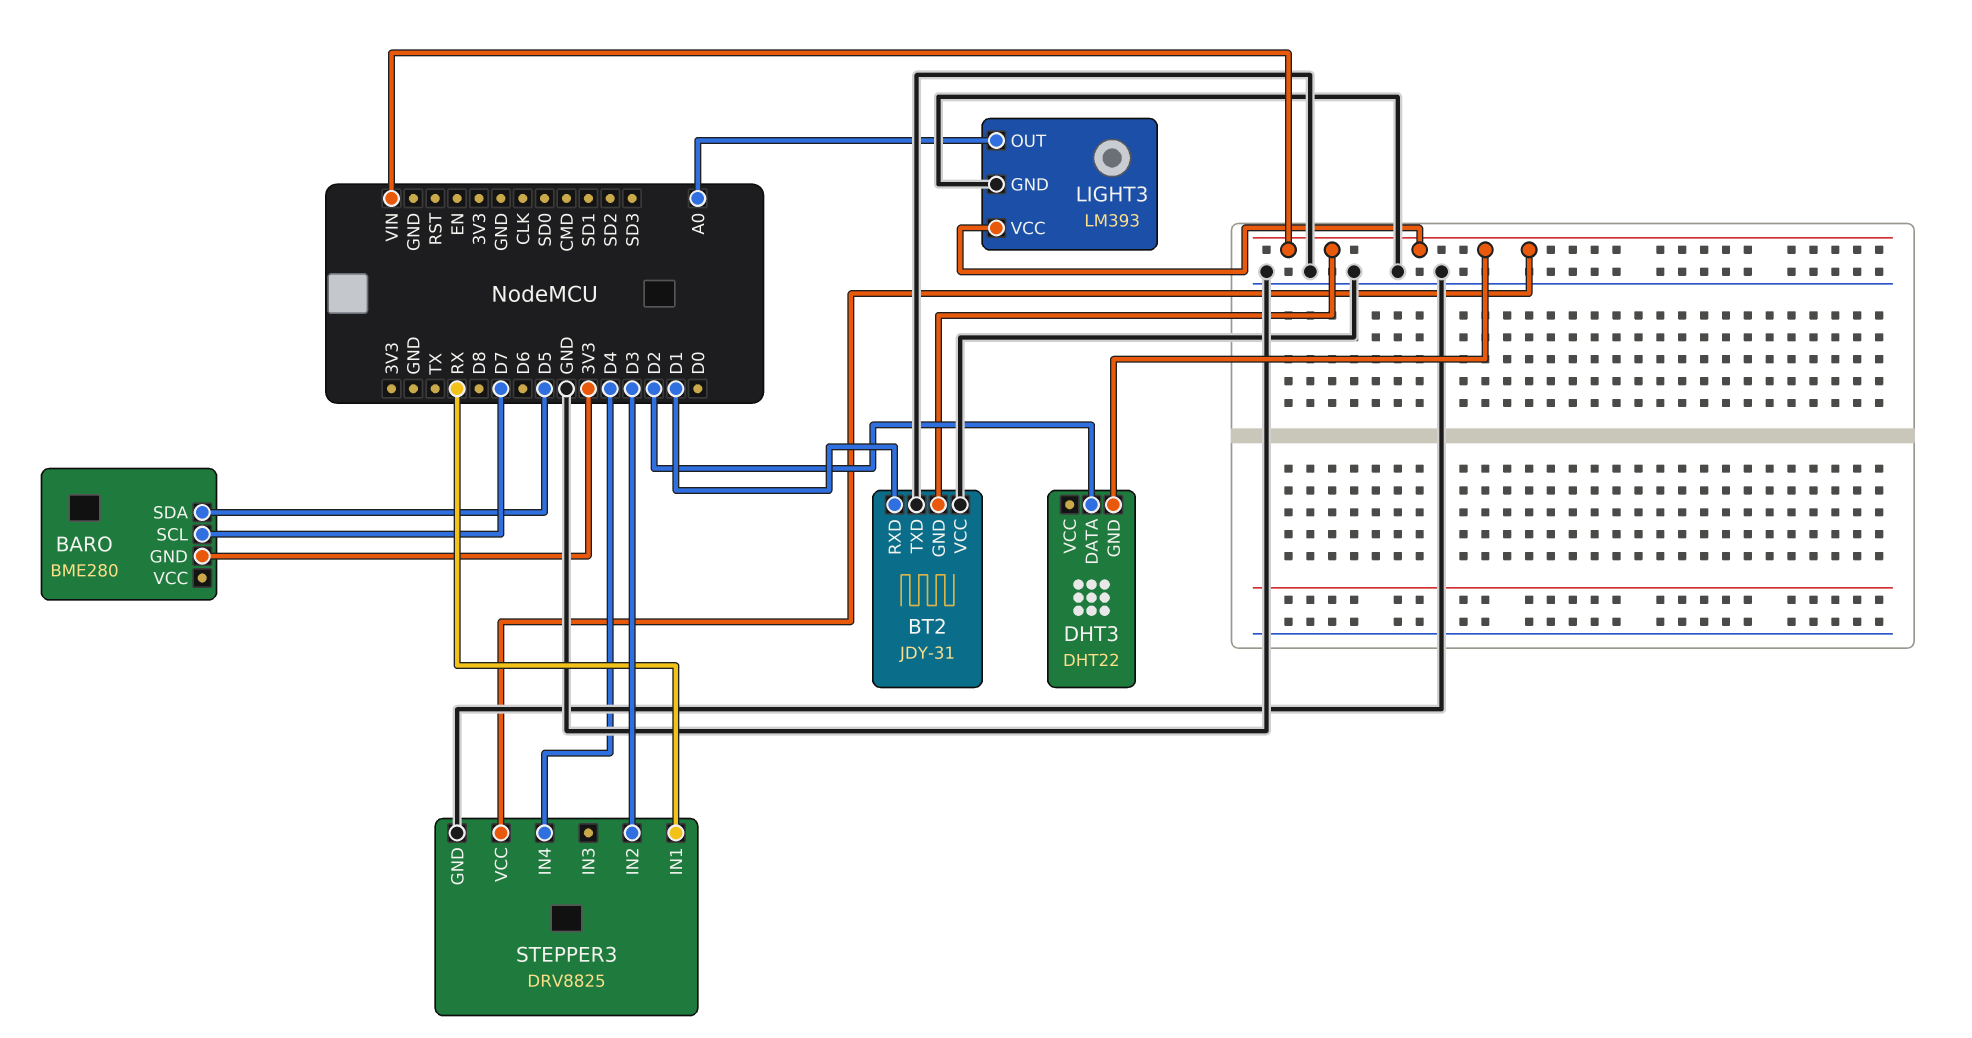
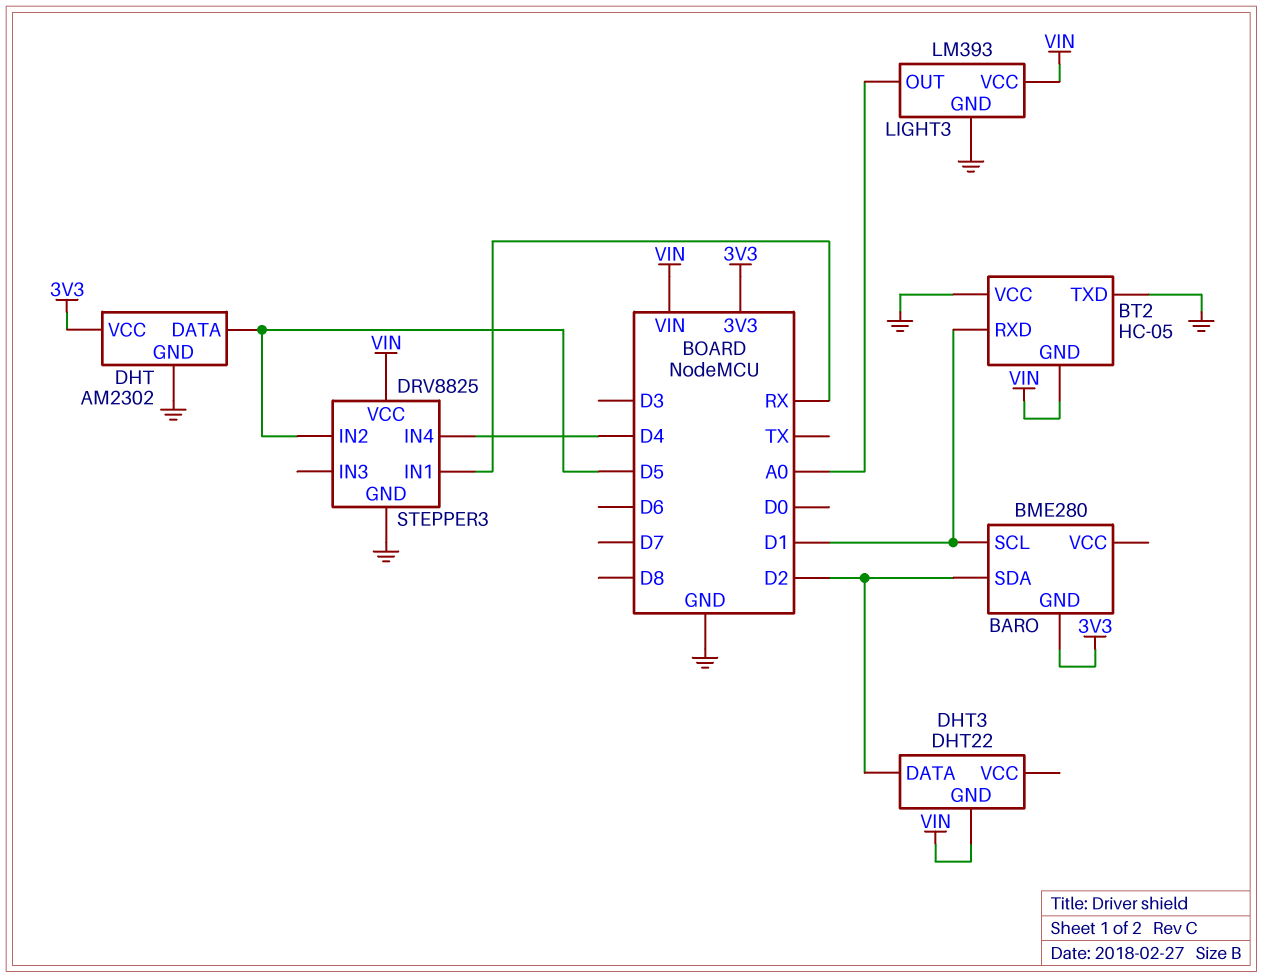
BARO pin SCL: D7 -> D1
BARO pin SDA: D5 -> D2
BT2: JDY-31 -> HC-05
DHT: none -> AM2302
DHT pin DATA: none -> D5
DHT pin GND: none -> GND
DHT pin VCC: none -> 3V3
STEPPER3 pin IN2: D3 -> D5

